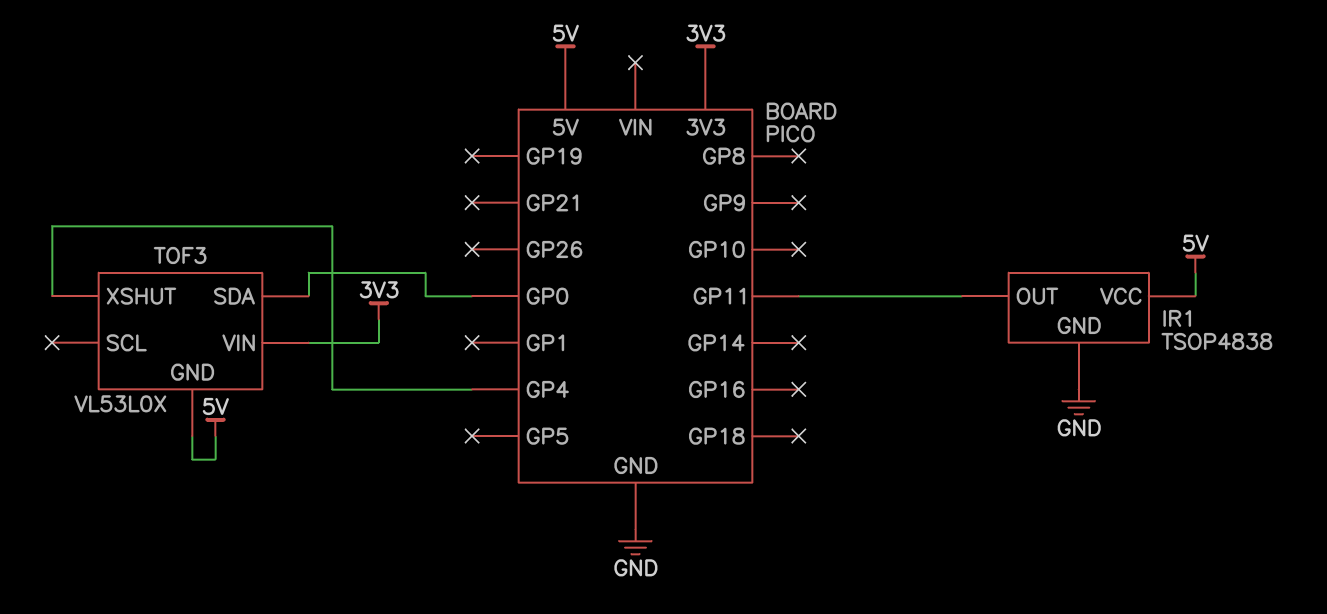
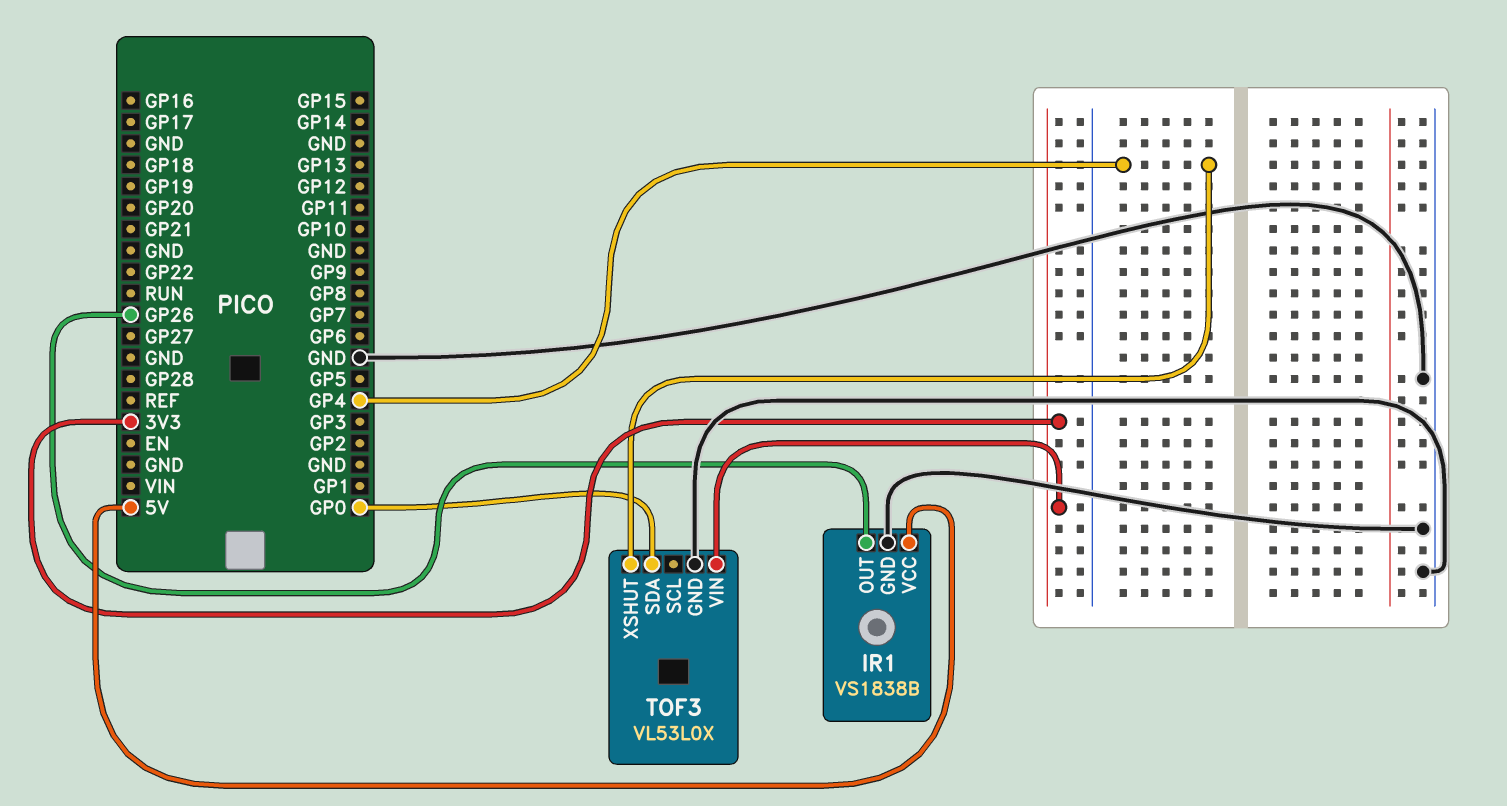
IR1: TSOP4838 -> VS1838B
IR1 pin OUT: GP11 -> GP26
TOF3 pin GND: 5V -> GND

